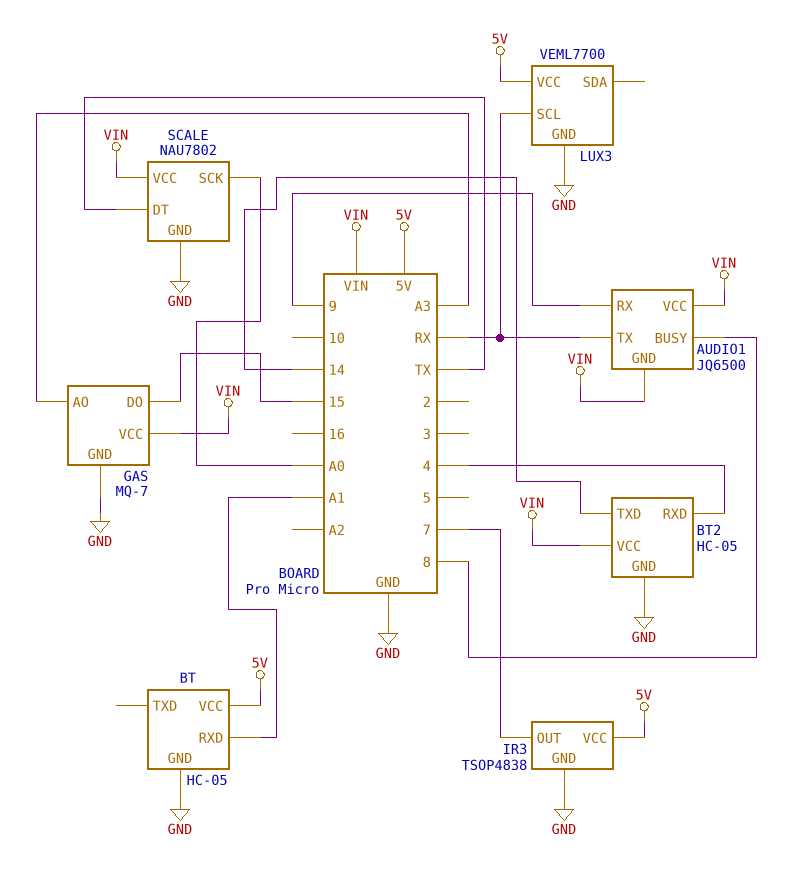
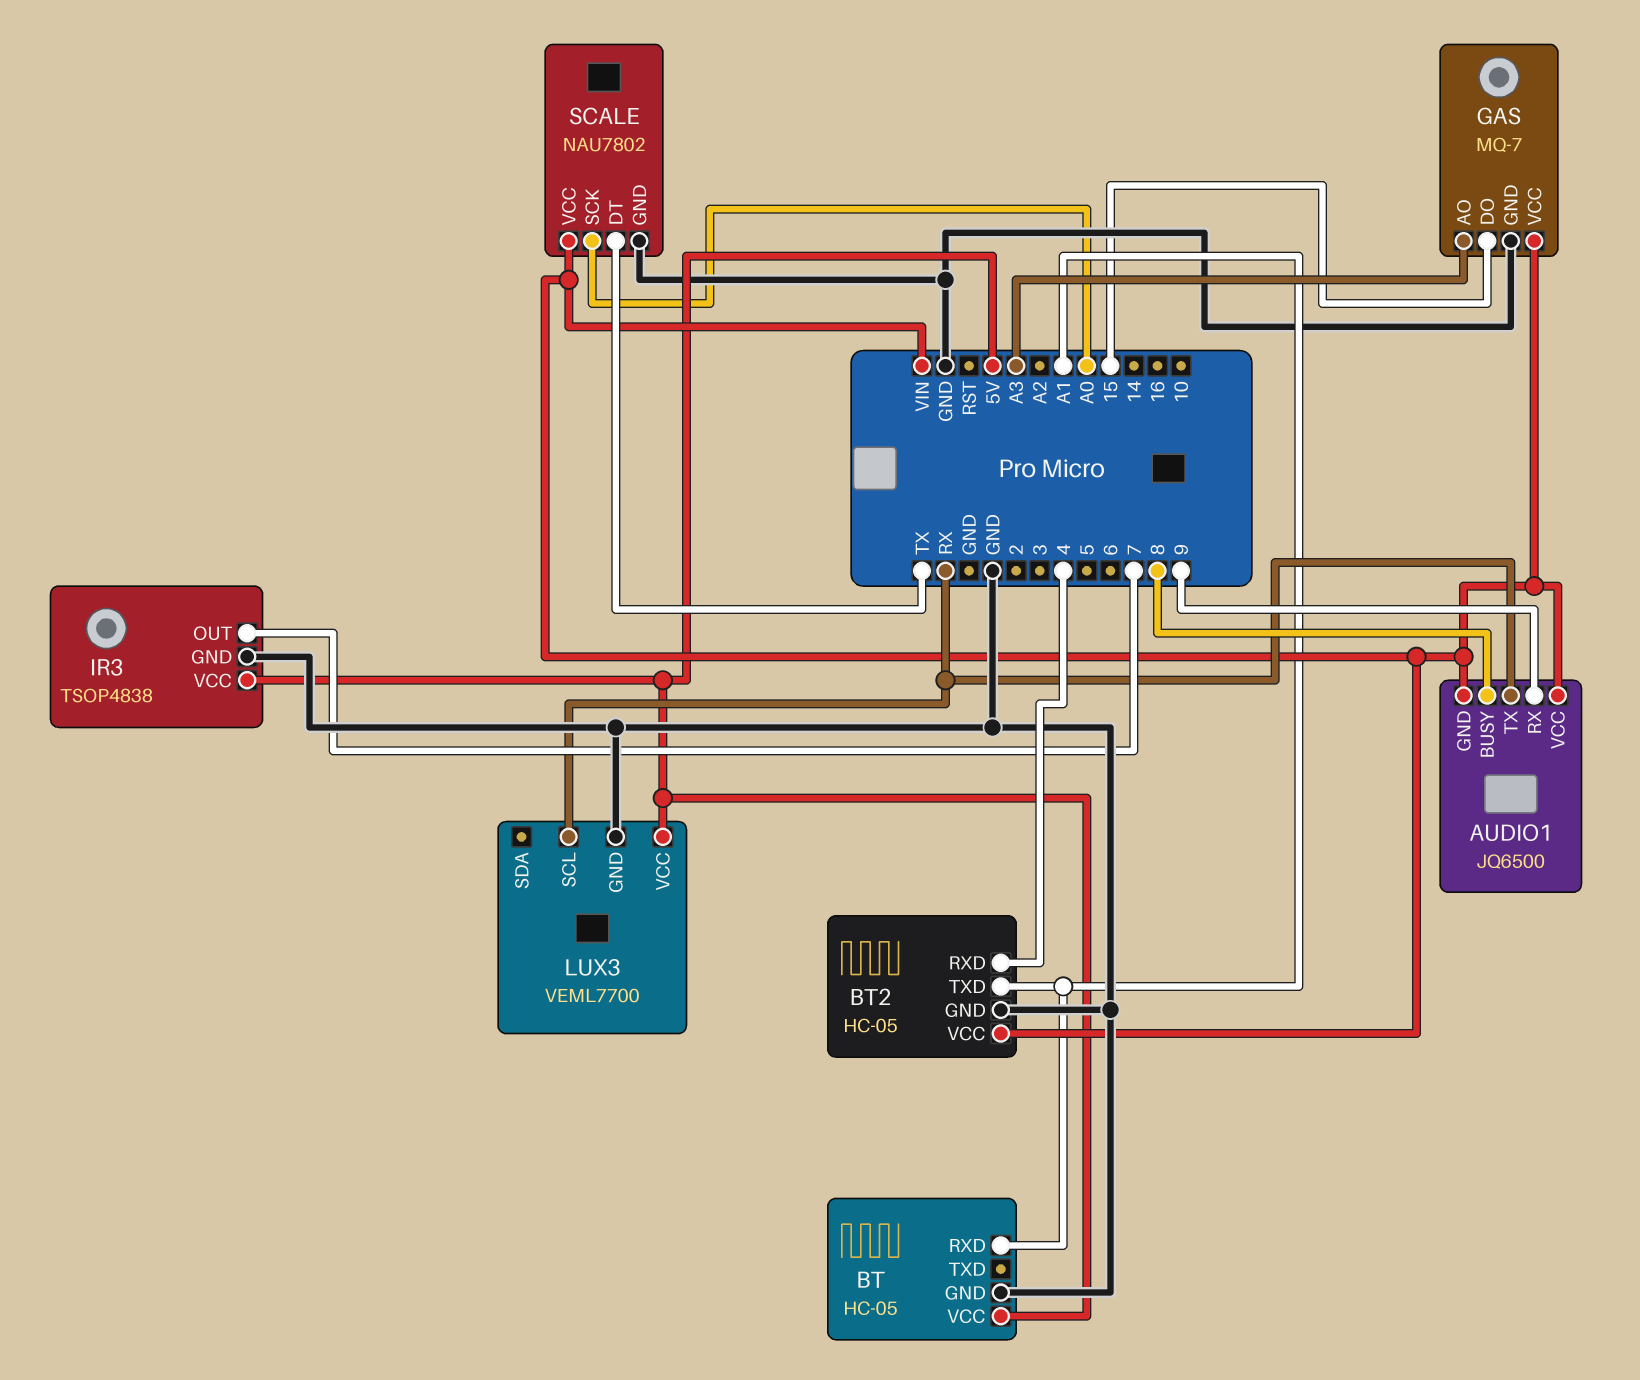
BT2 pin TXD: 14 -> A1

